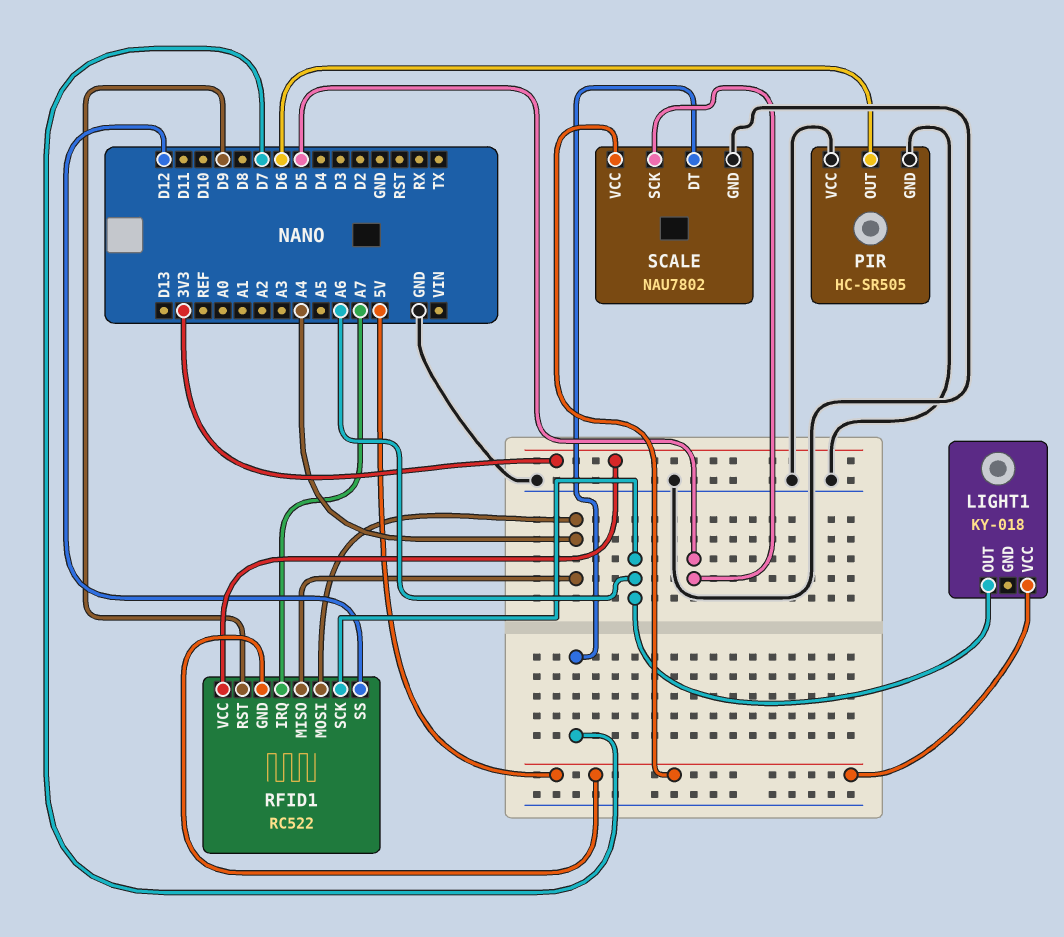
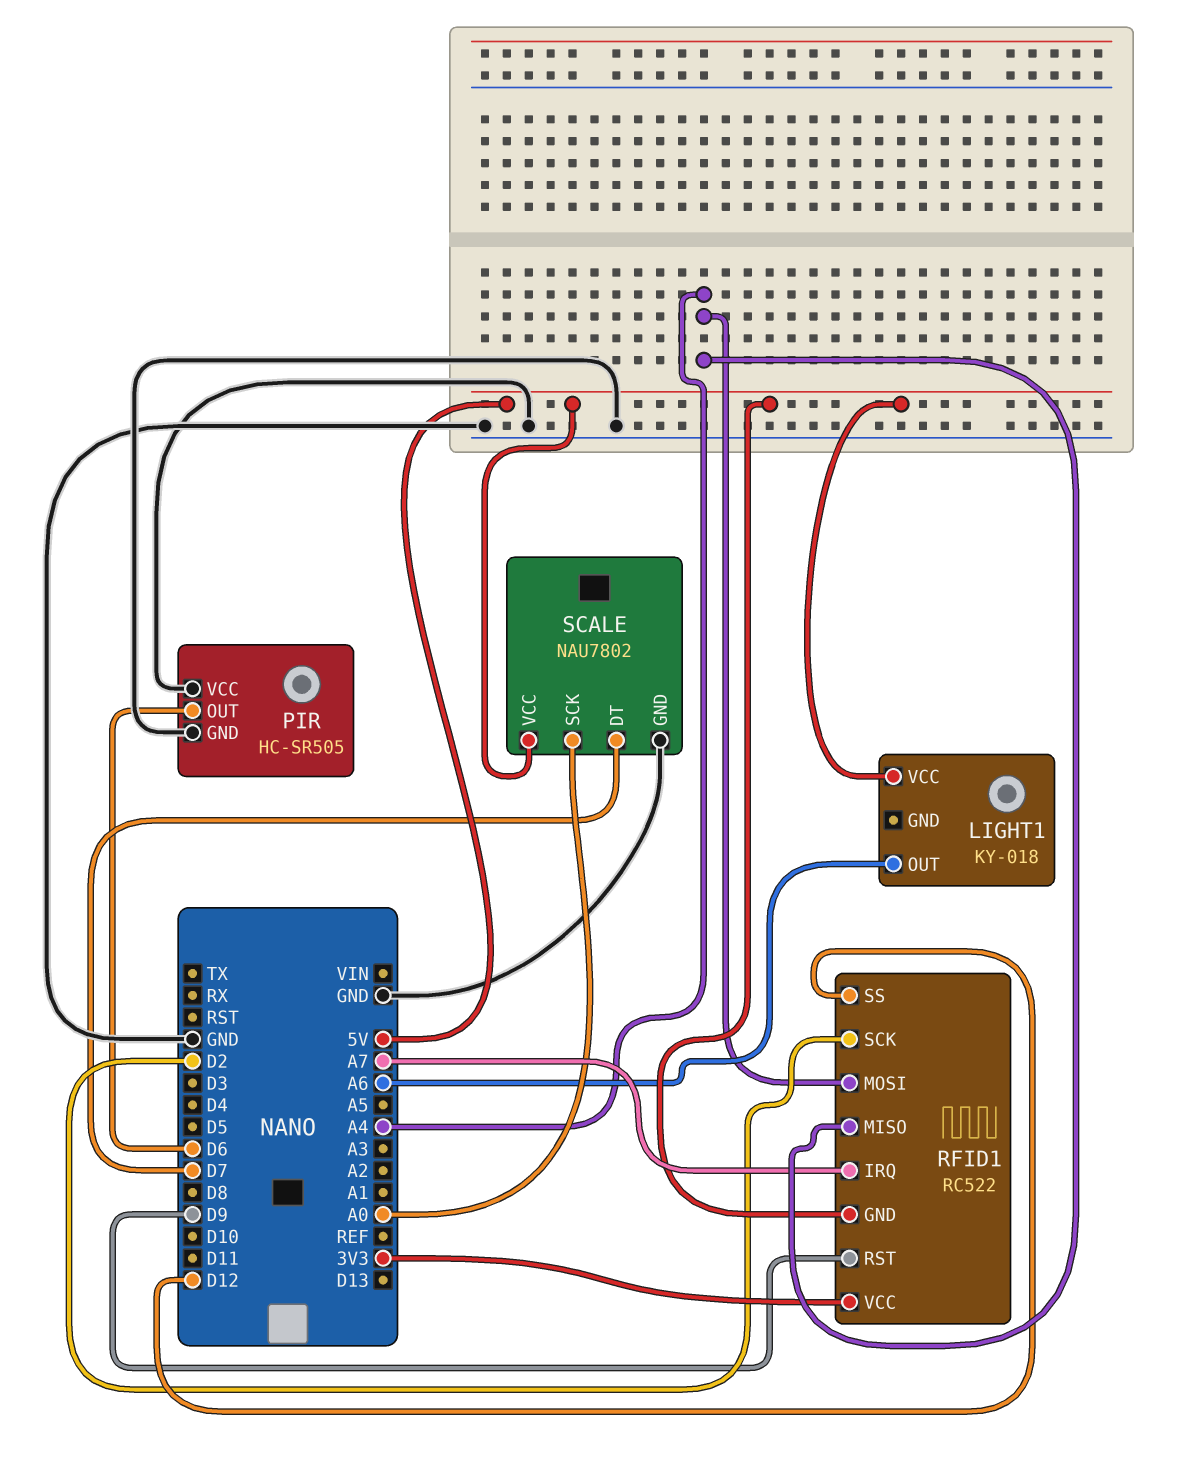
RFID1 pin SCK: A6 -> D2
SCALE pin SCK: D5 -> A0

